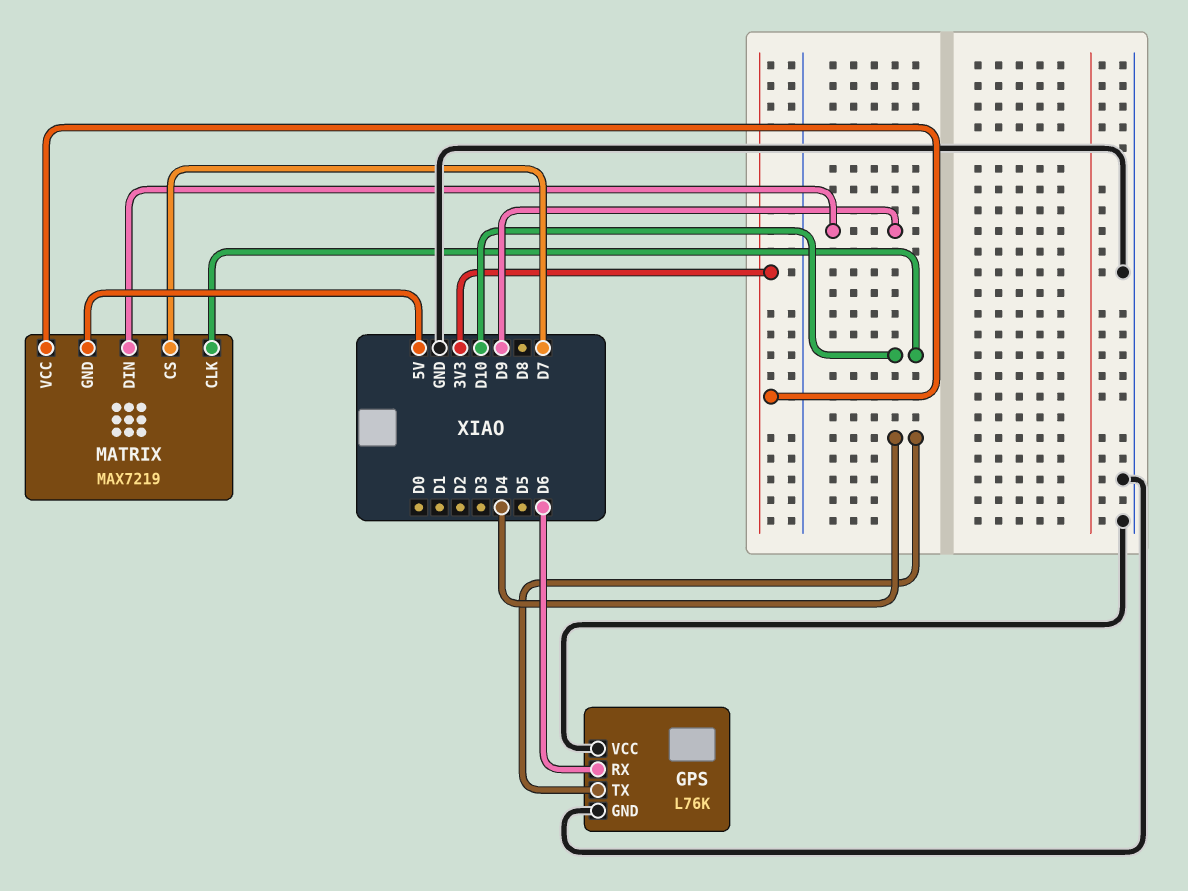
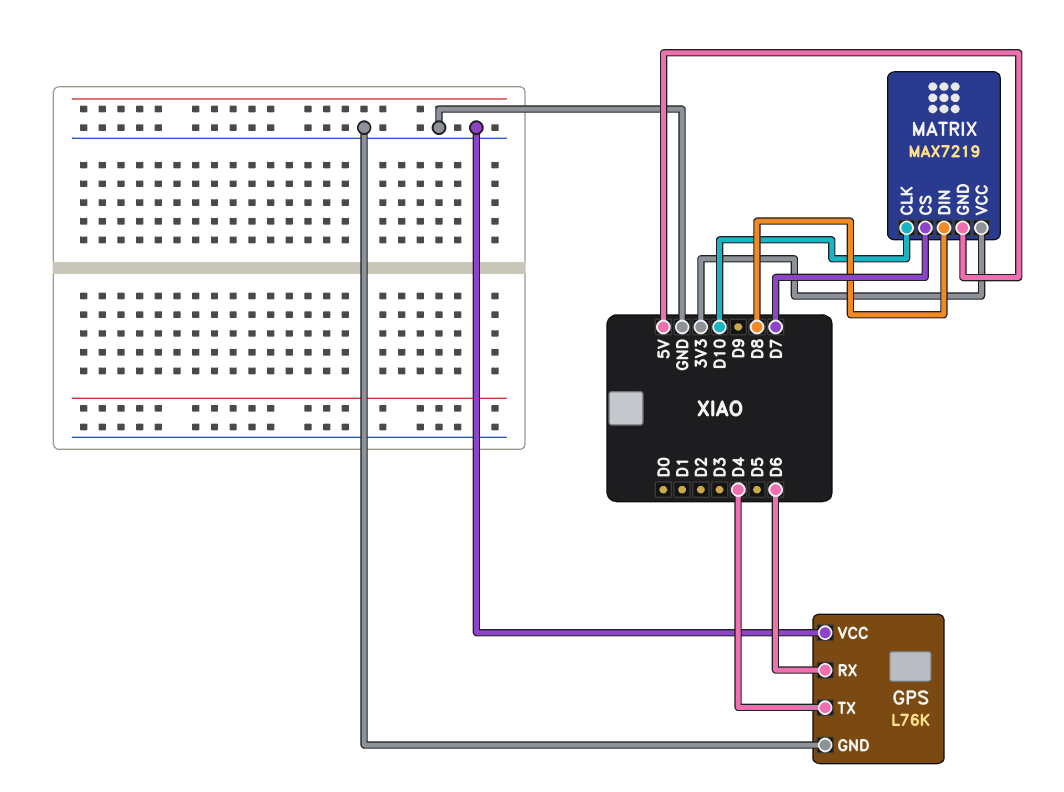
MATRIX pin DIN: D9 -> D8

